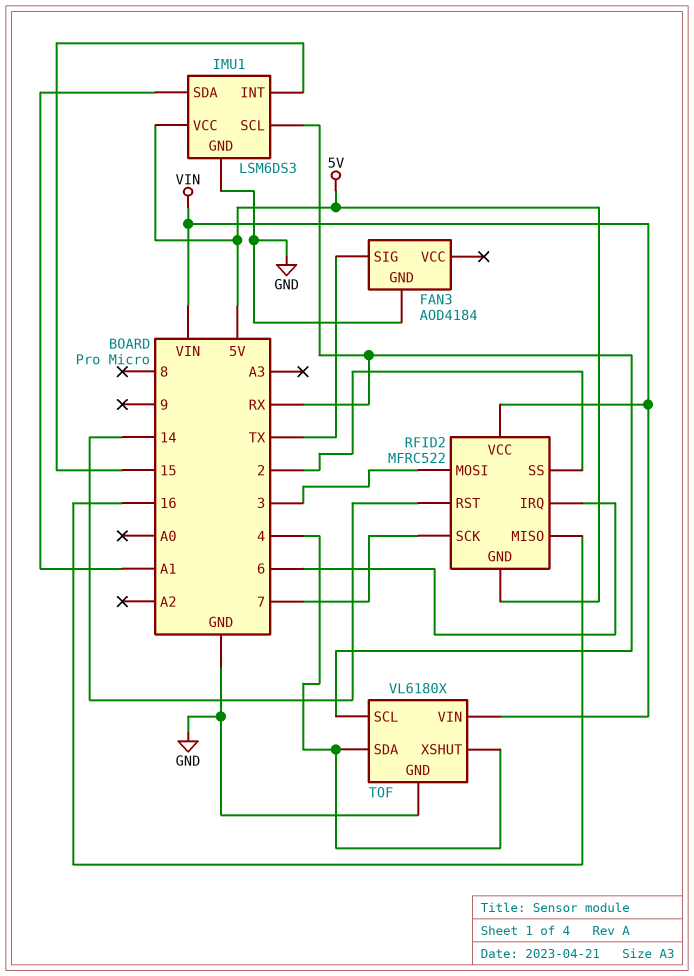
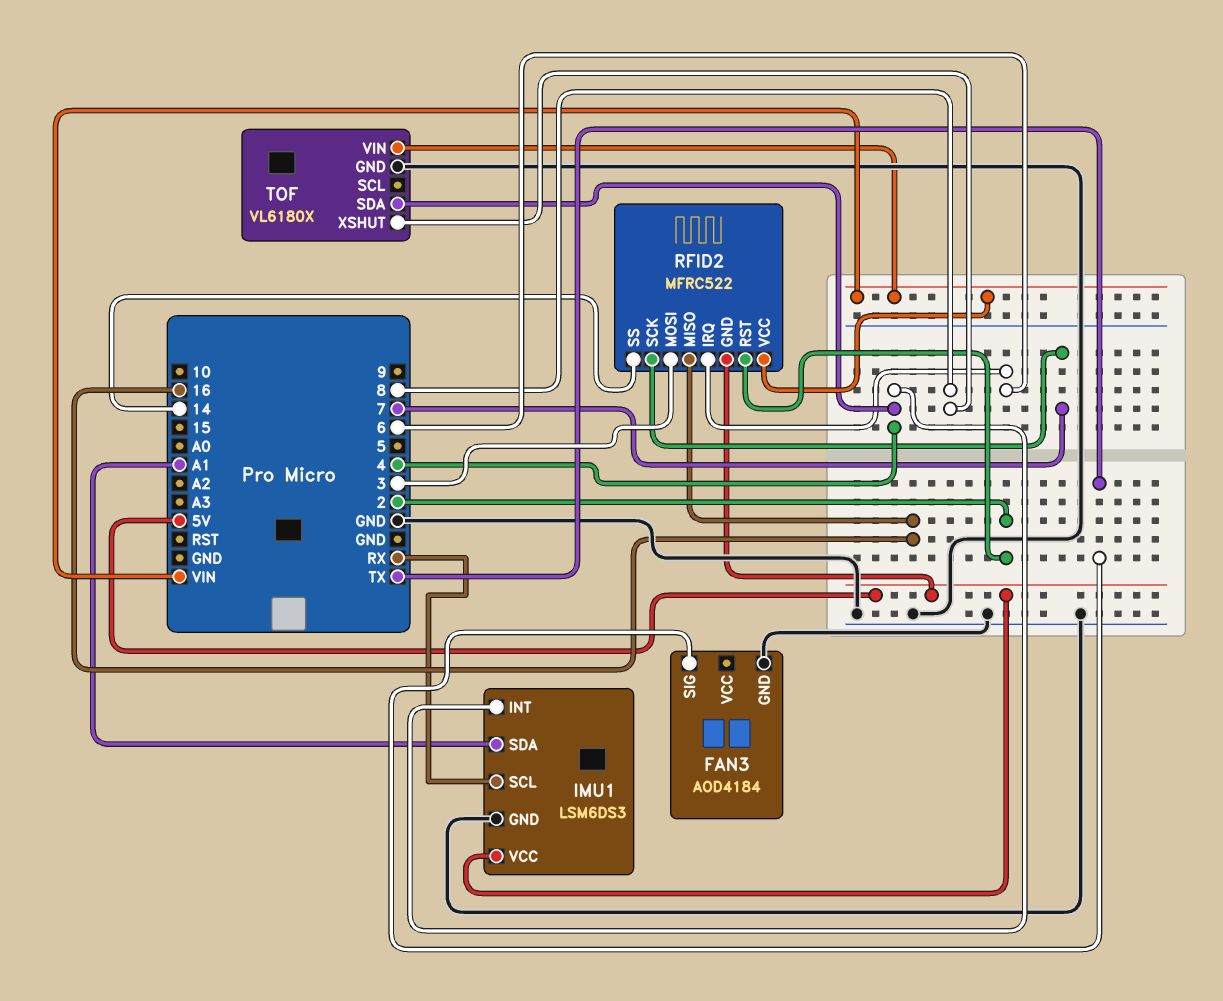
IMU1 pin INT: 15 -> 4
RFID2 pin RST: 14 -> 2
RFID2 pin SS: 2 -> 14
TOF pin SCL: RX -> none
TOF pin XSHUT: 4 -> 8

